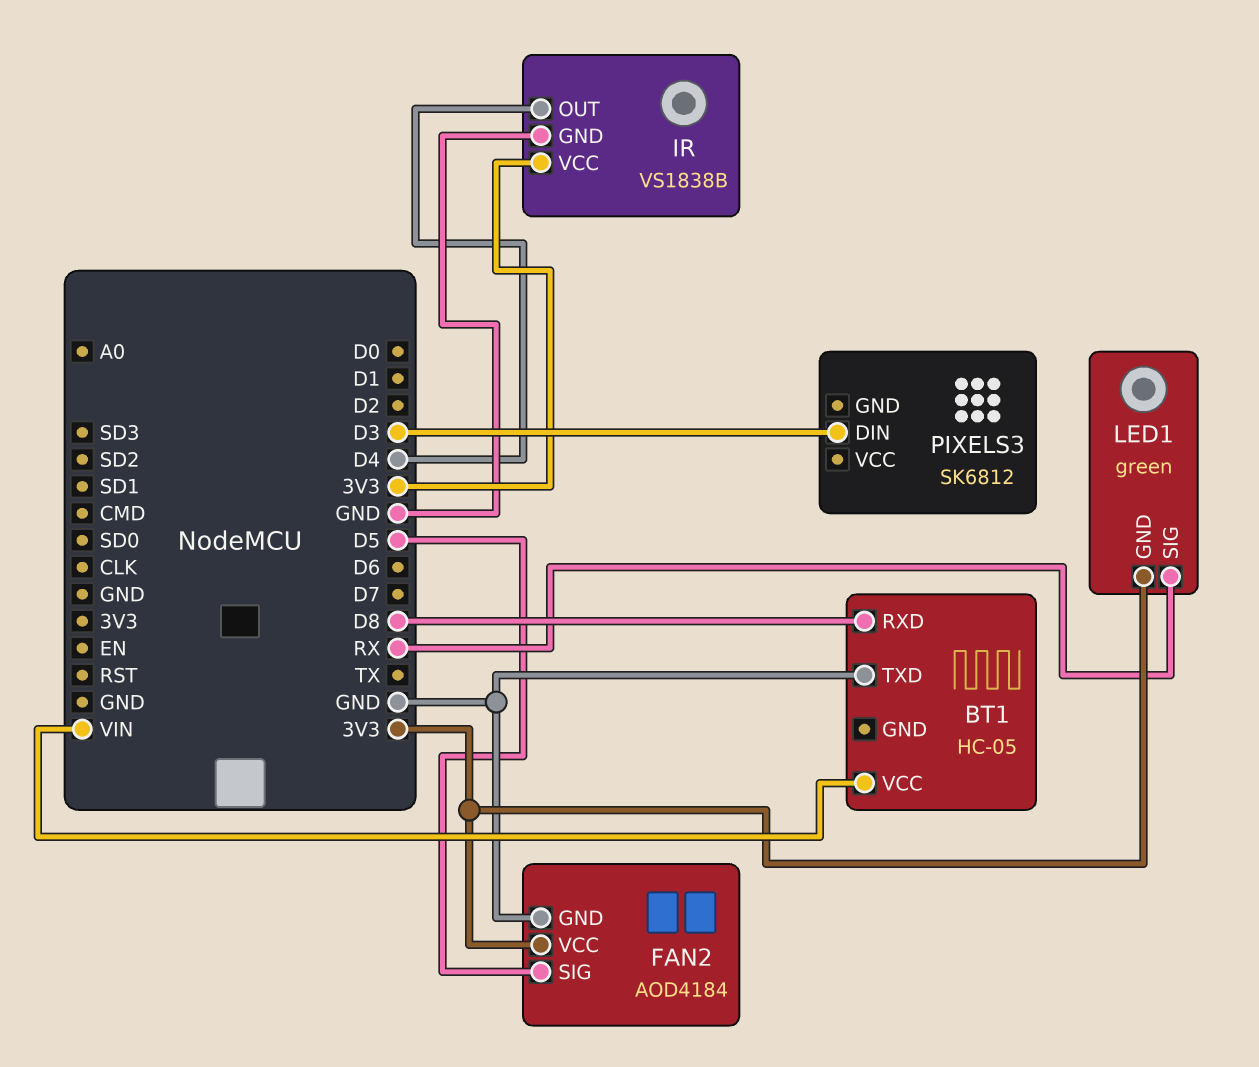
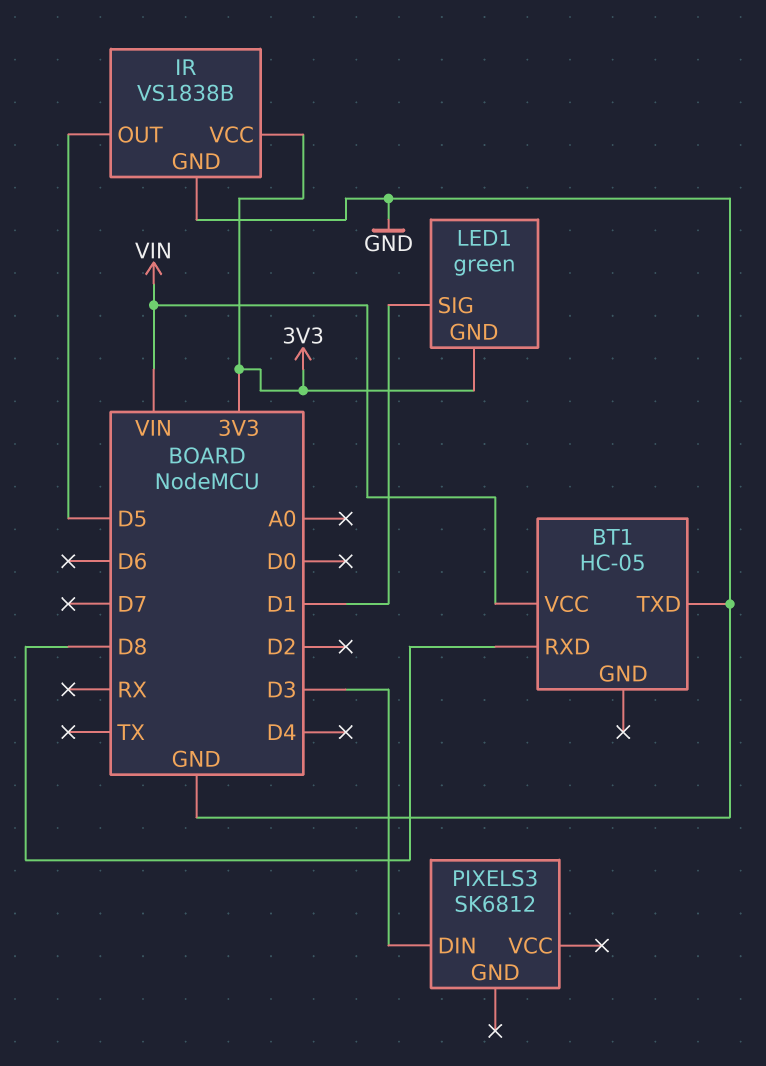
FAN2: AOD4184 -> none
FAN2 pin GND: GND -> none
FAN2 pin SIG: D5 -> none
FAN2 pin VCC: 3V3 -> none
IR pin OUT: D4 -> D5
LED1 pin SIG: RX -> D1

